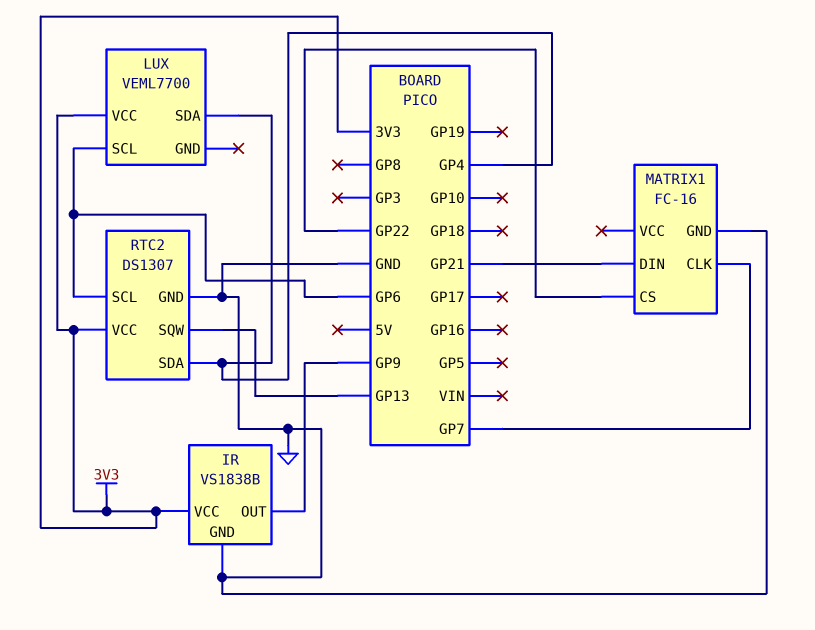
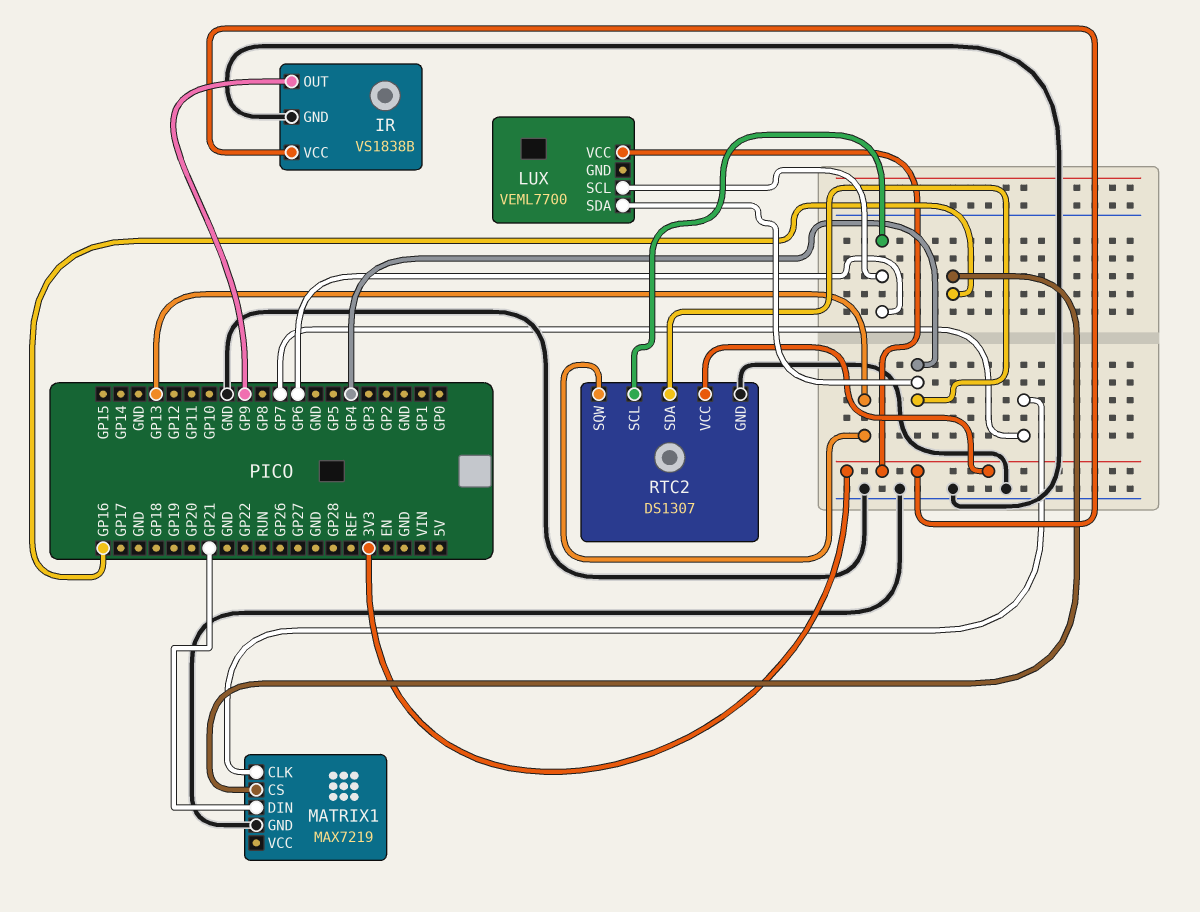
MATRIX1: FC-16 -> MAX7219
MATRIX1 pin CS: GP22 -> GP16

